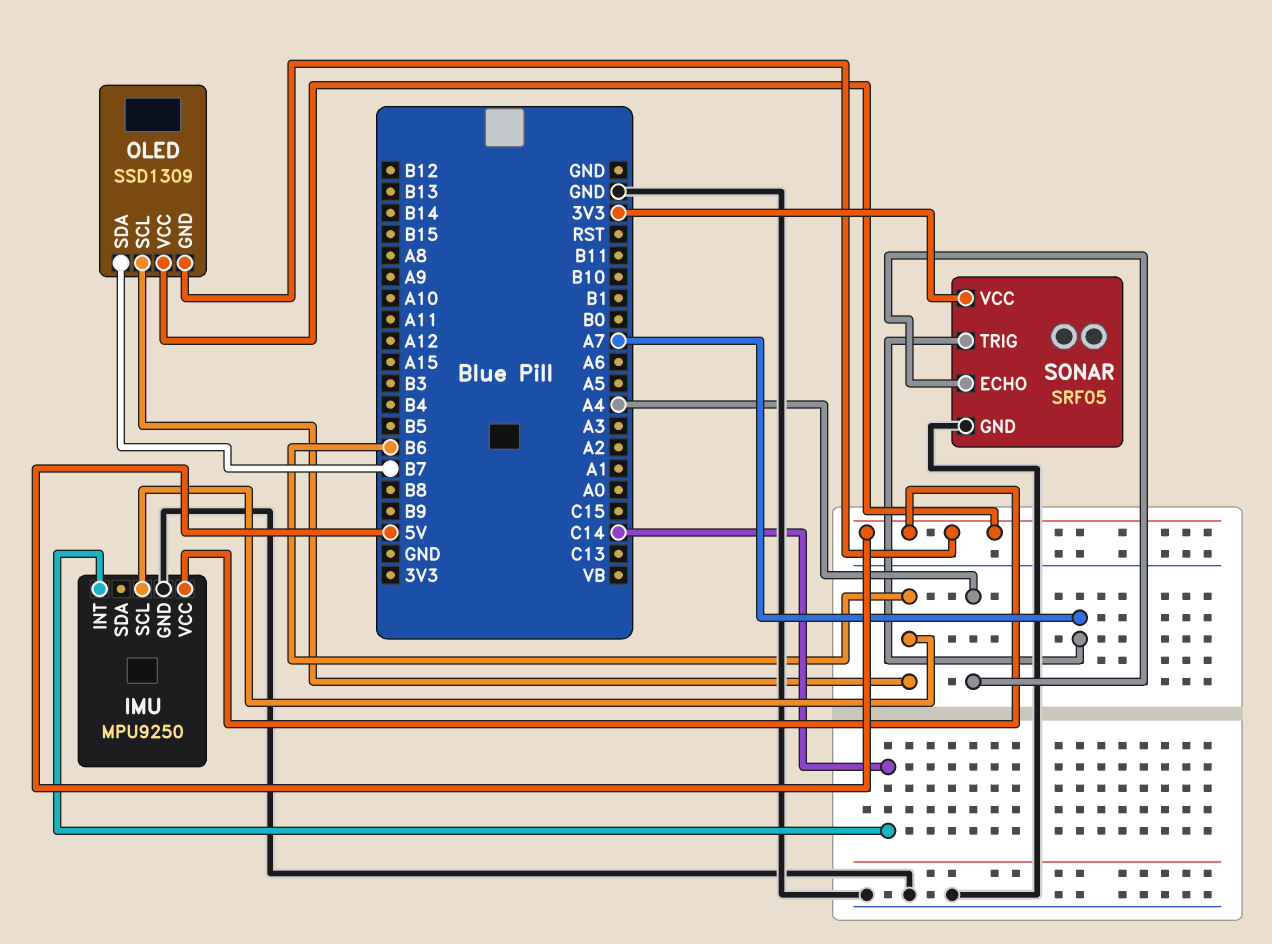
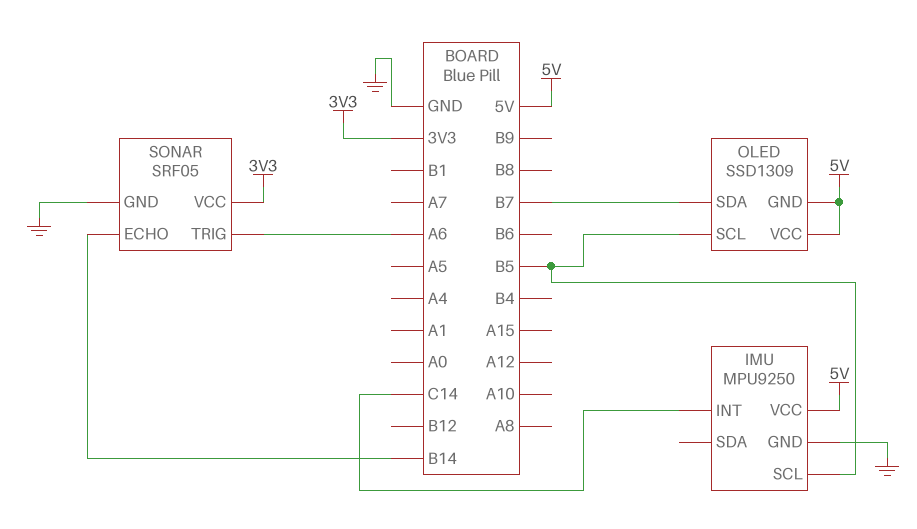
IMU pin SCL: B6 -> B5
OLED pin SCL: B6 -> B5
SONAR pin ECHO: A4 -> B14
SONAR pin TRIG: A7 -> A6

